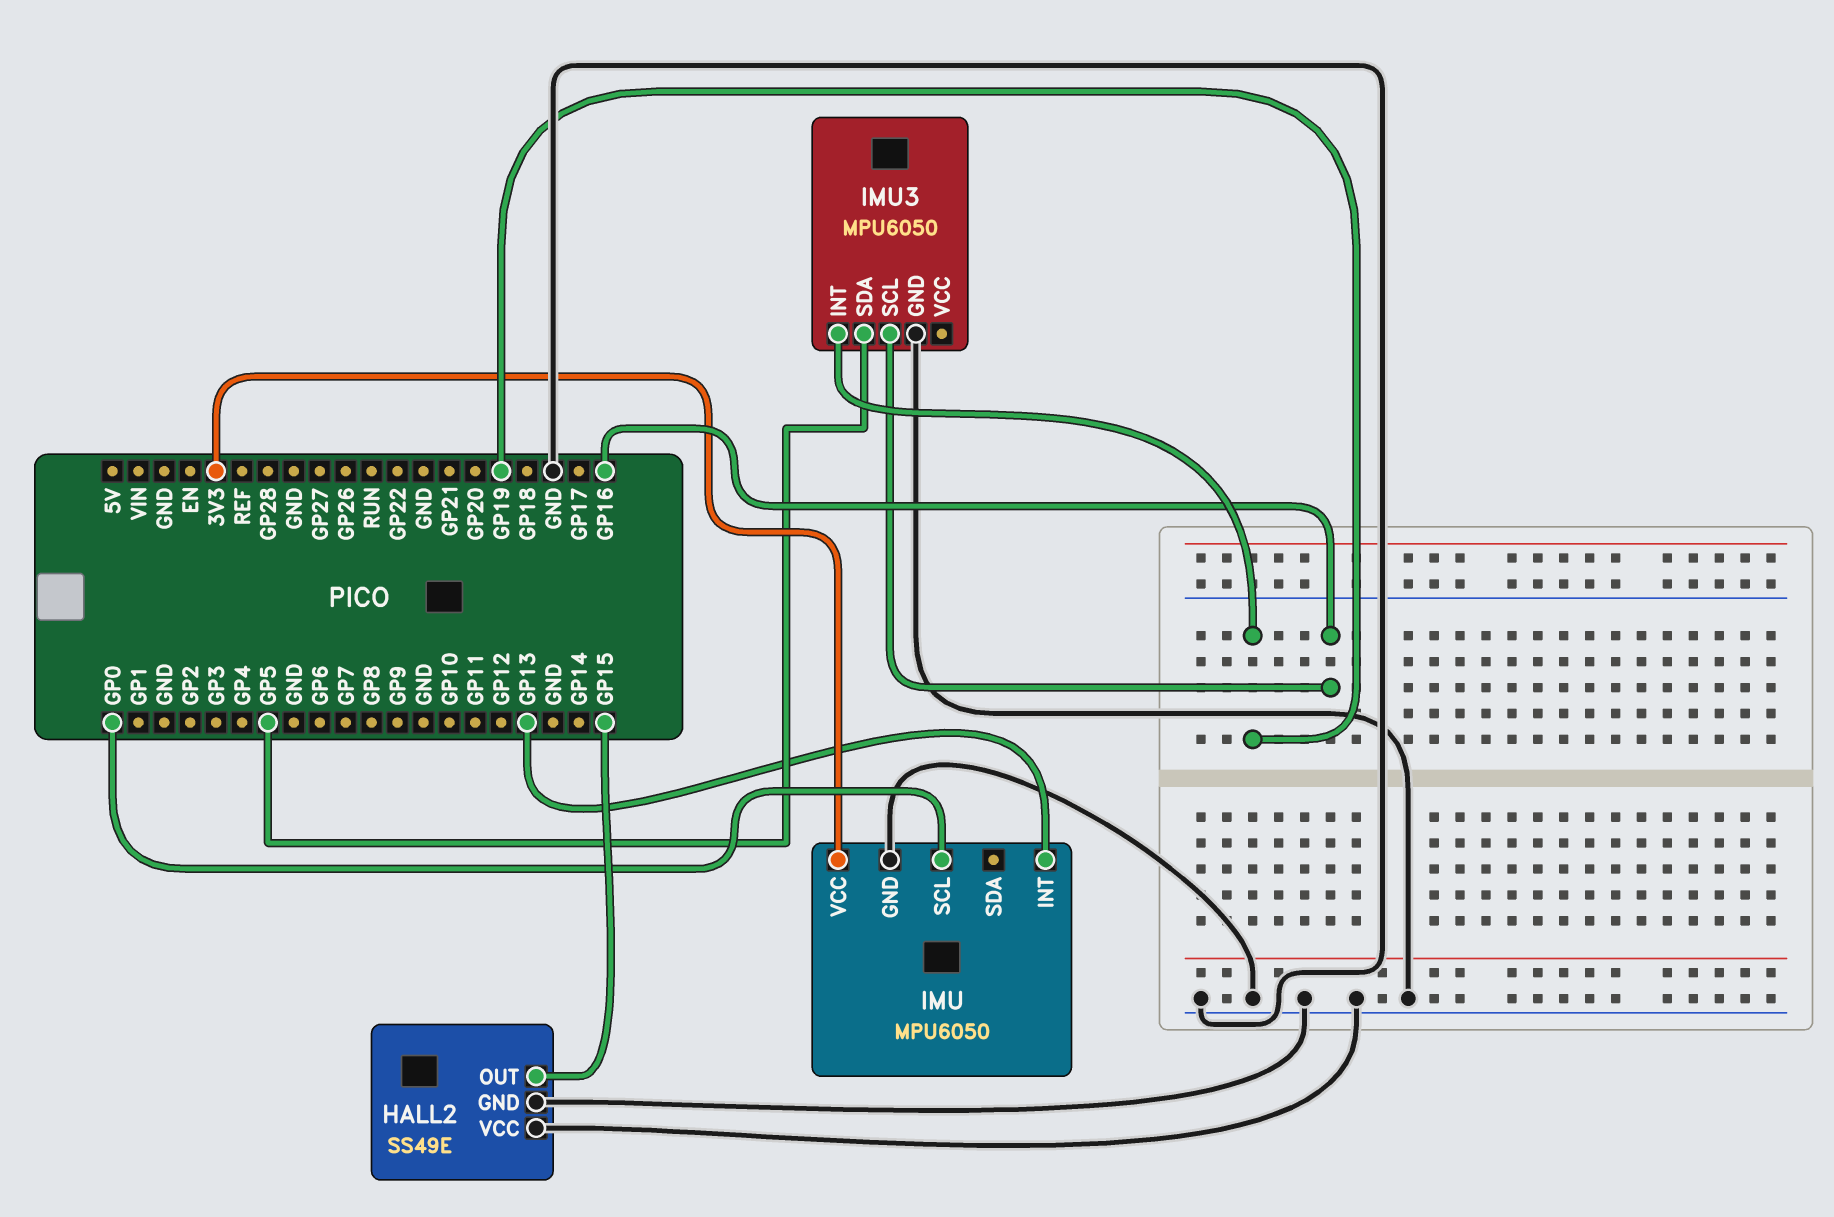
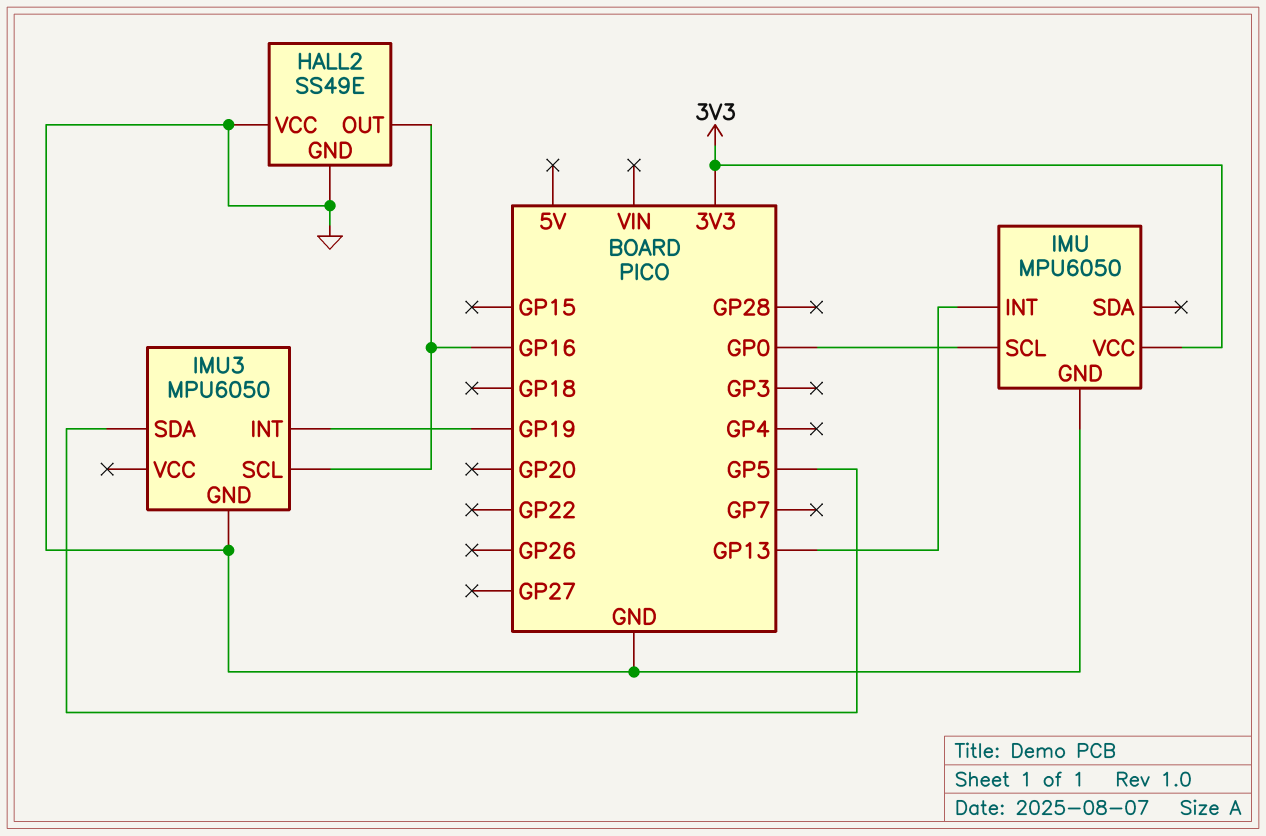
HALL2 pin OUT: GP15 -> GP16

